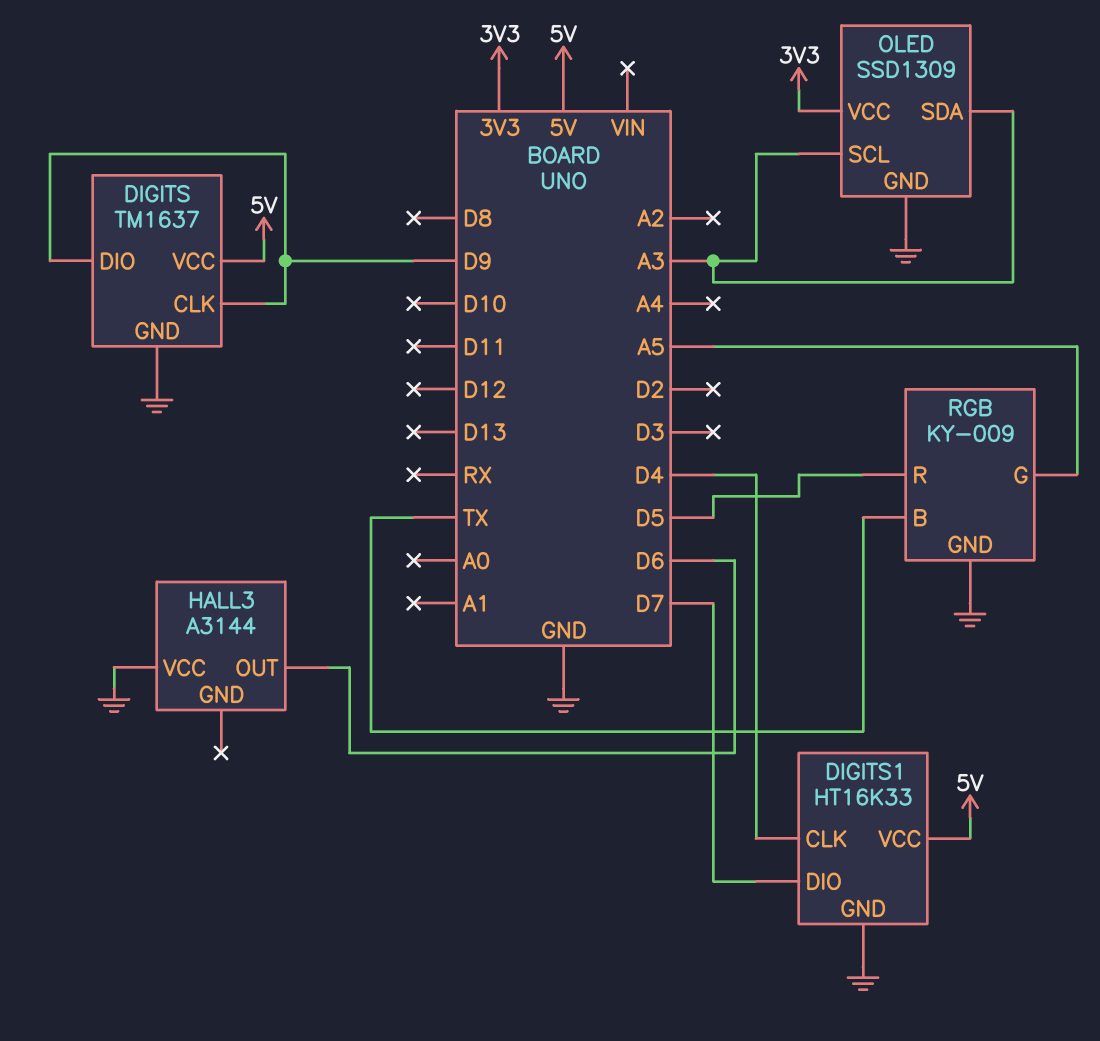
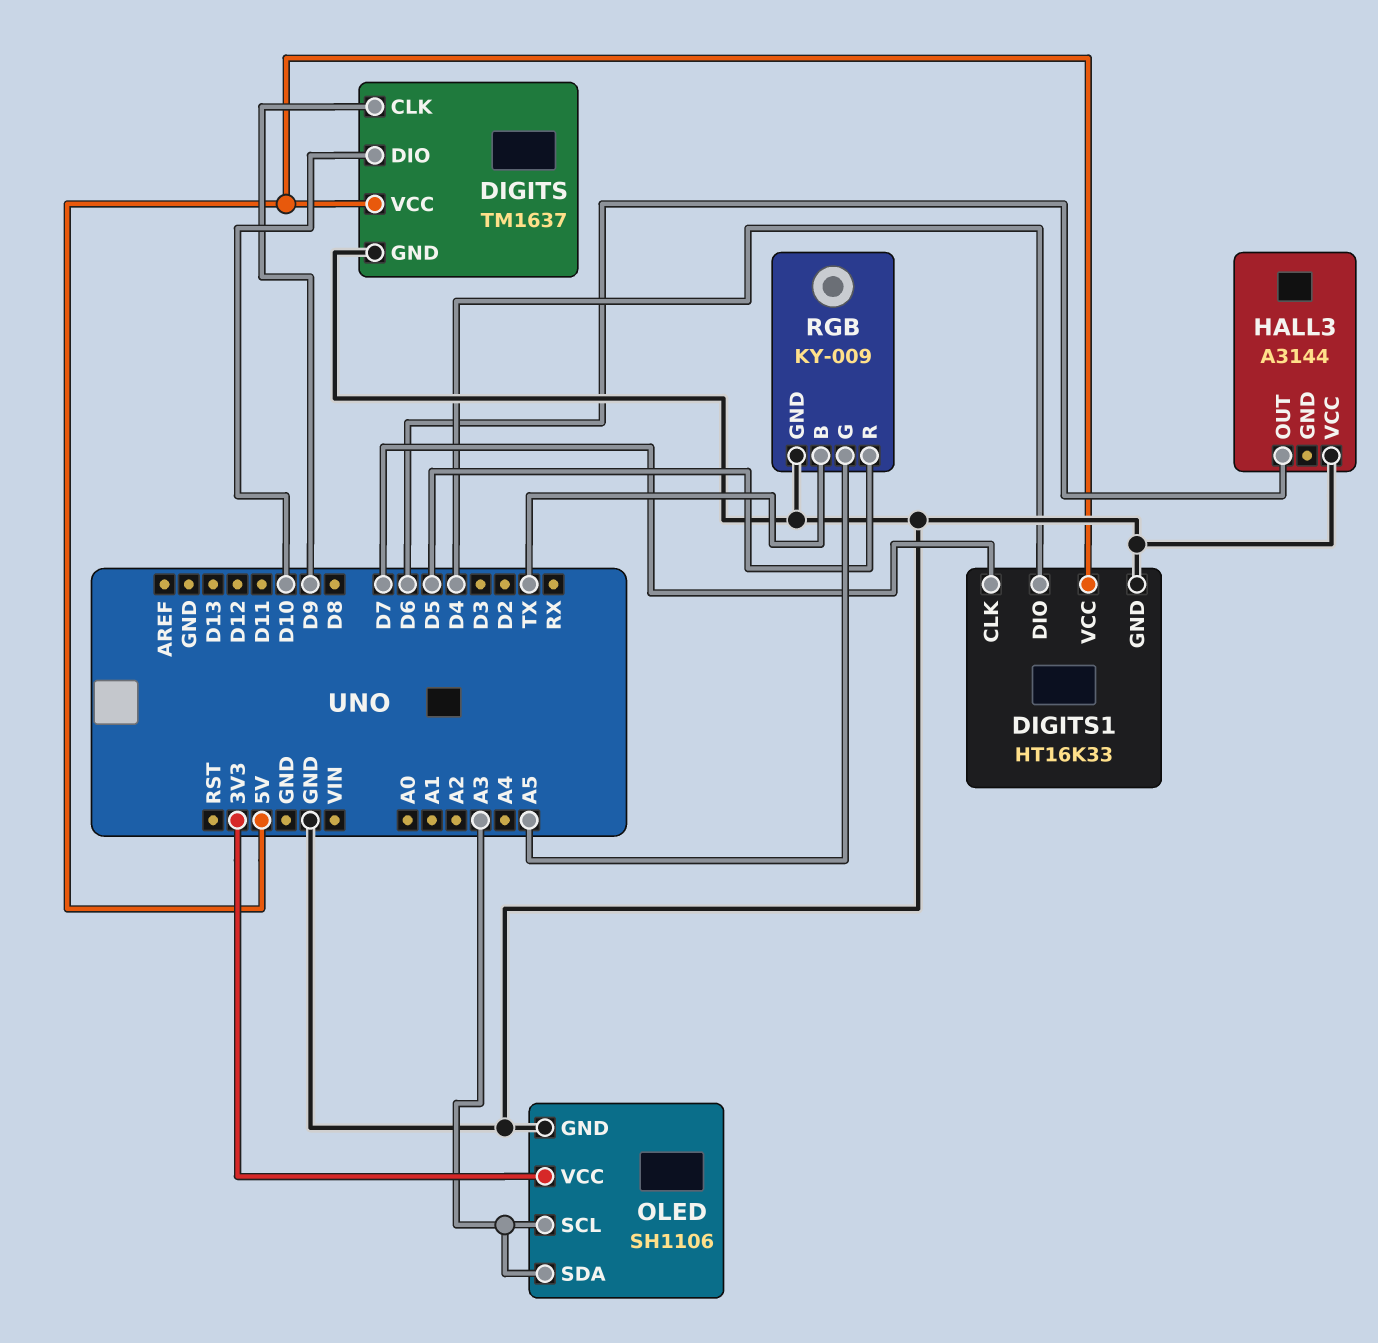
DIGITS pin DIO: D9 -> D10
DIGITS1 pin CLK: D4 -> D7
DIGITS1 pin DIO: D7 -> D4
OLED: SSD1309 -> SH1106

